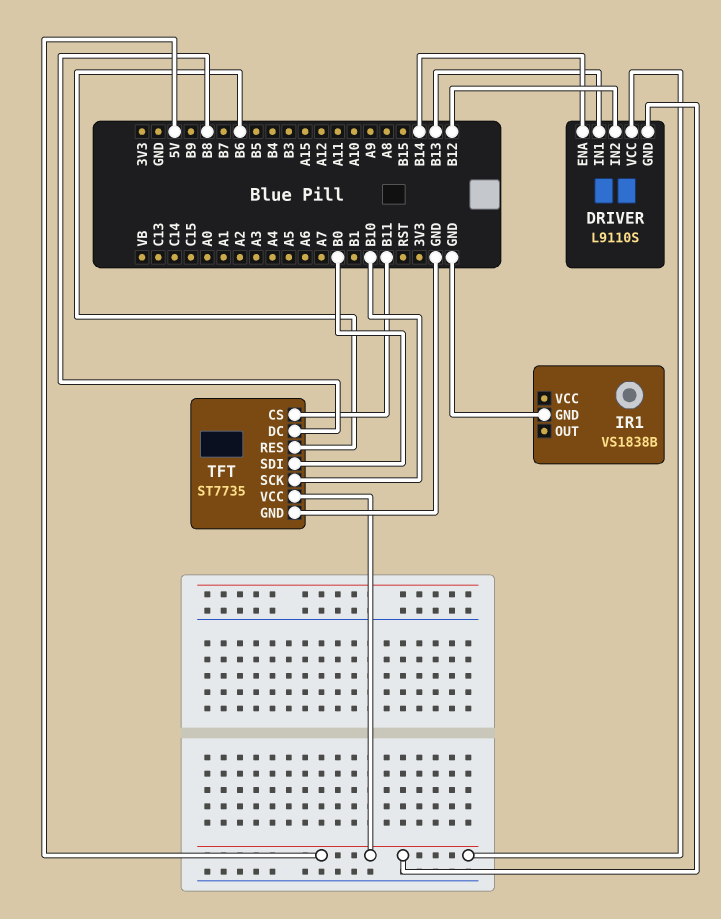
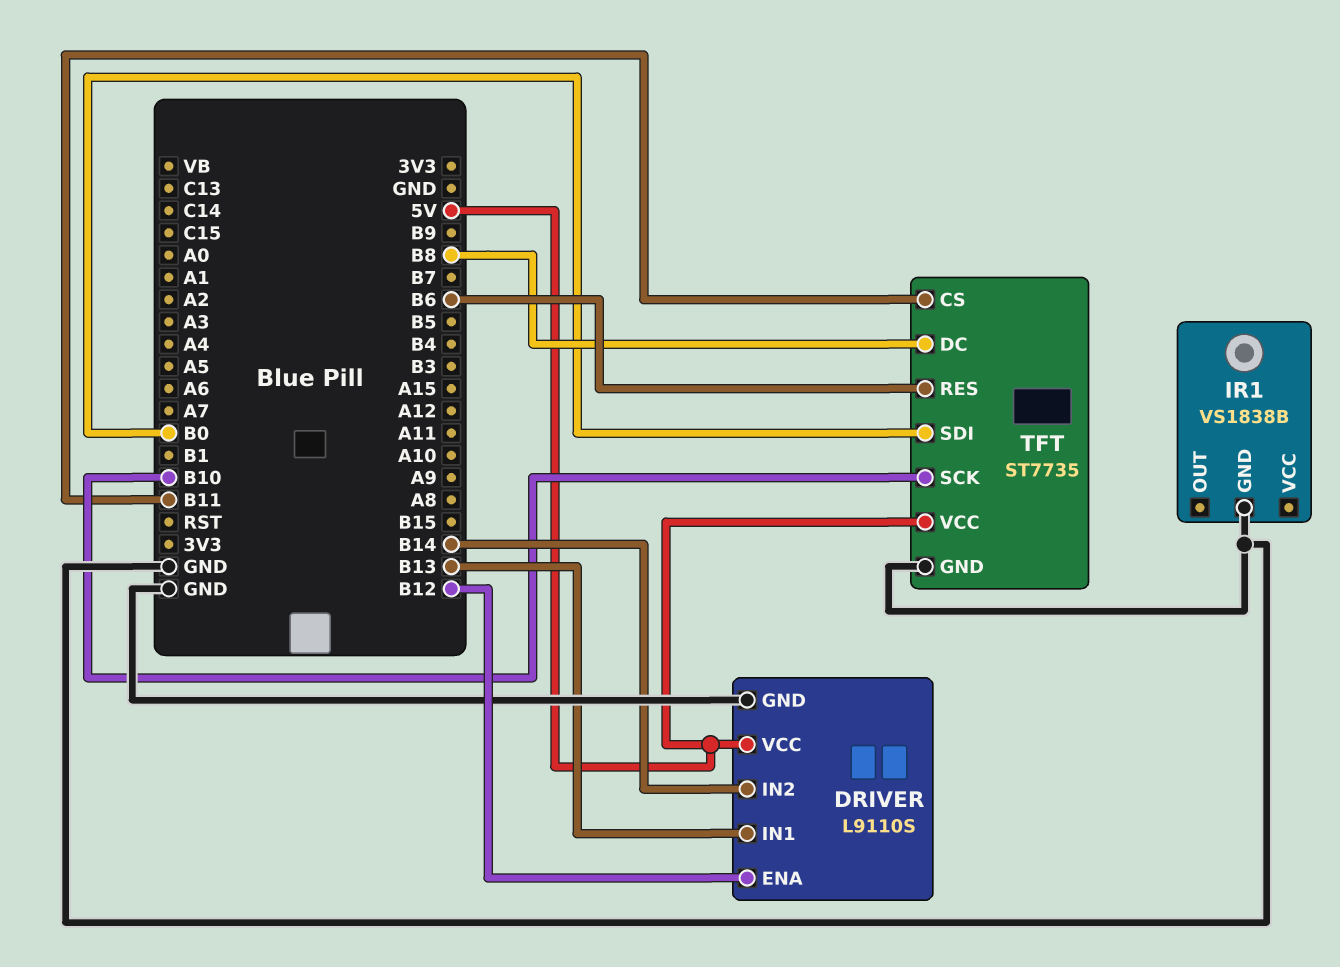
DRIVER pin ENA: B14 -> B12
DRIVER pin GND: 5V -> GND
DRIVER pin IN2: B12 -> B14

